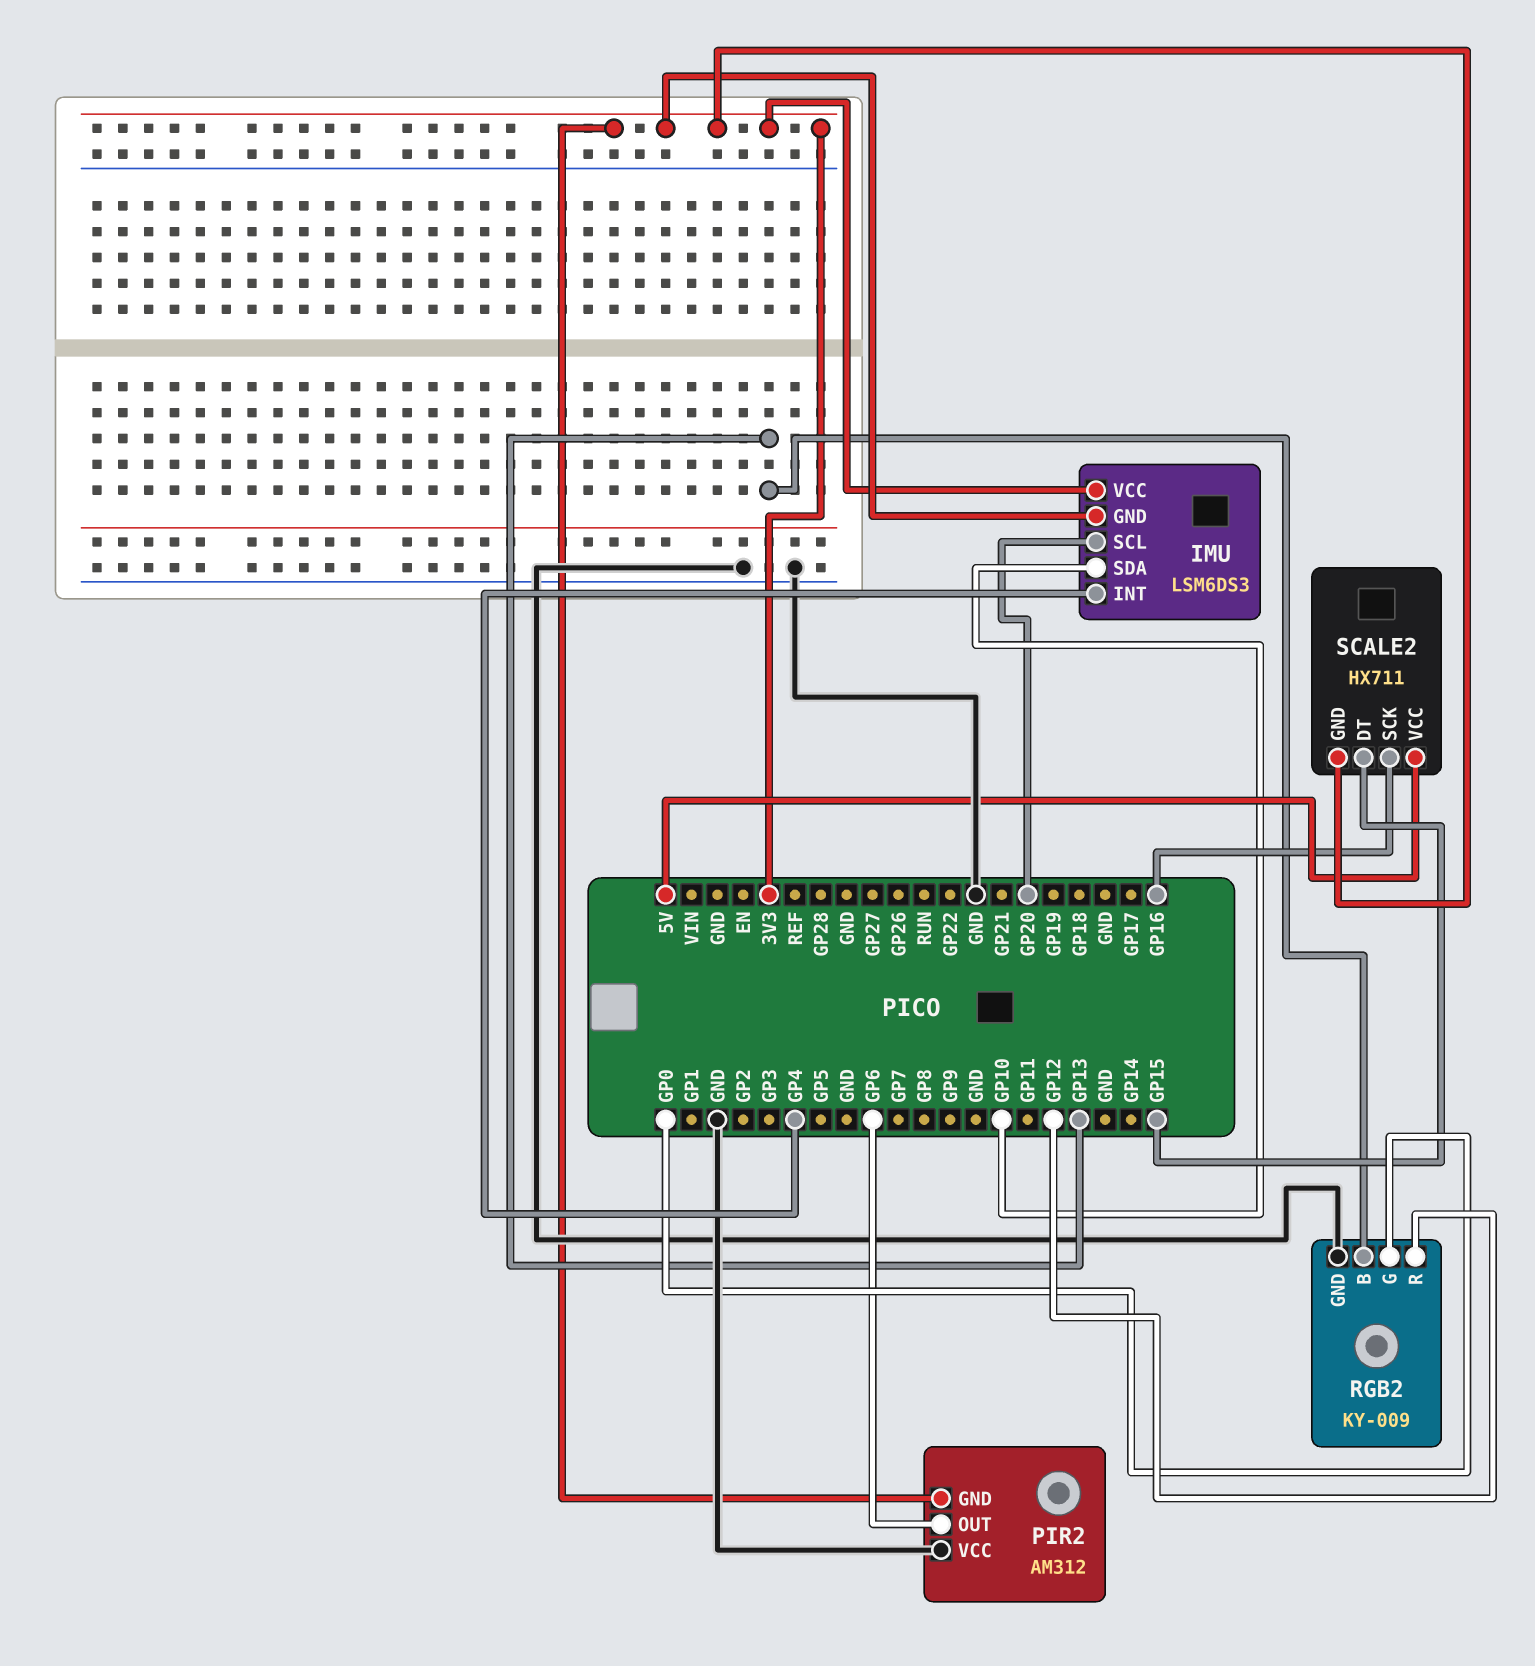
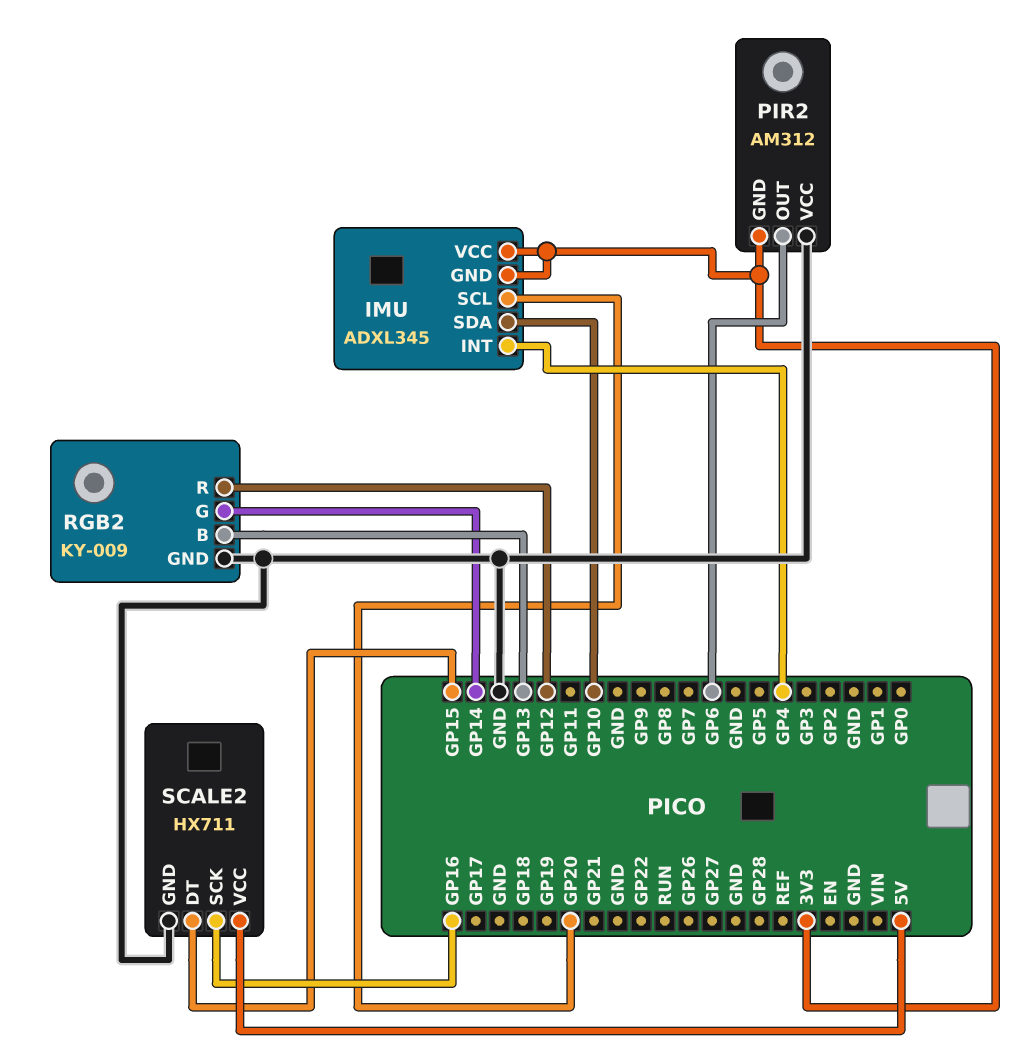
IMU: LSM6DS3 -> ADXL345
RGB2 pin G: GP0 -> GP14
SCALE2 pin GND: 3V3 -> GND

